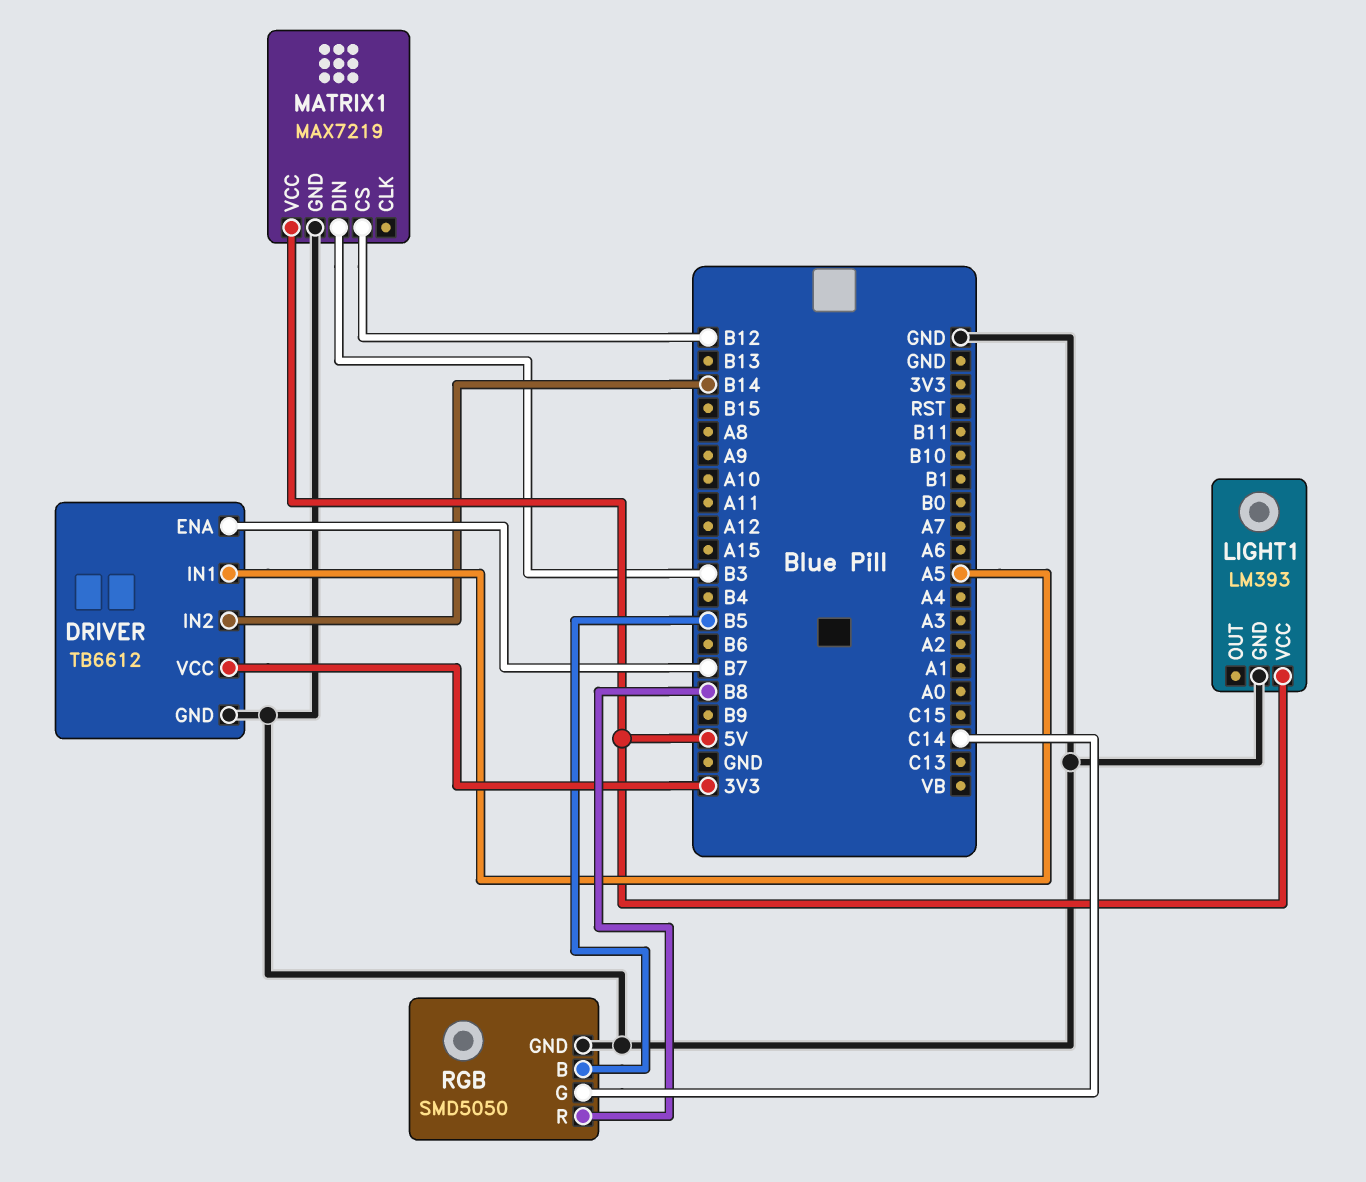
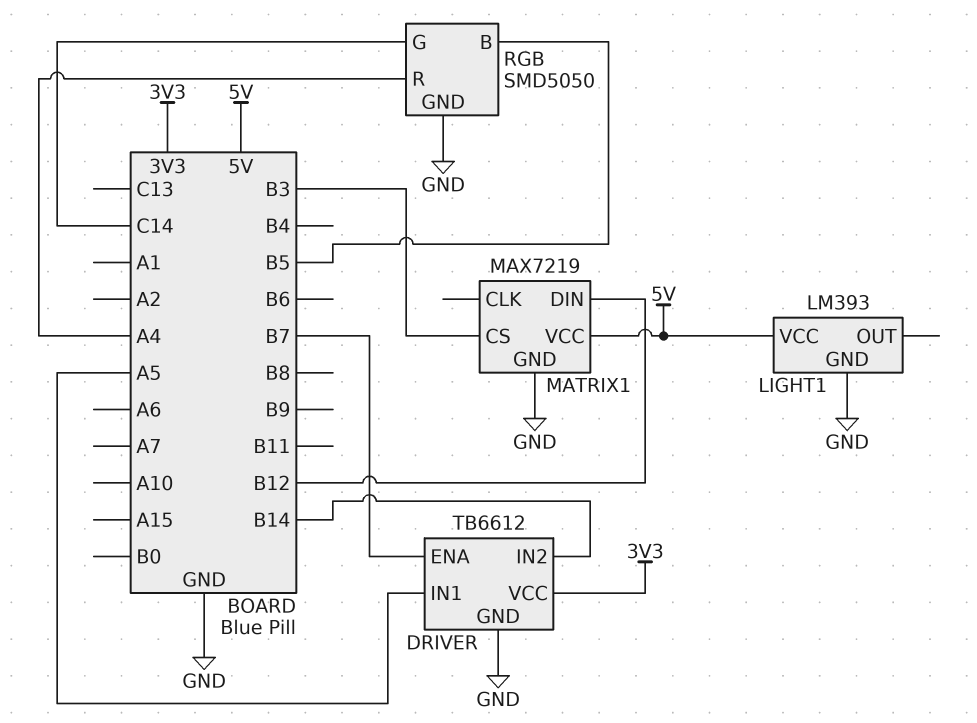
MATRIX1 pin CS: B12 -> B3
MATRIX1 pin DIN: B3 -> B12
RGB pin R: B8 -> A4

